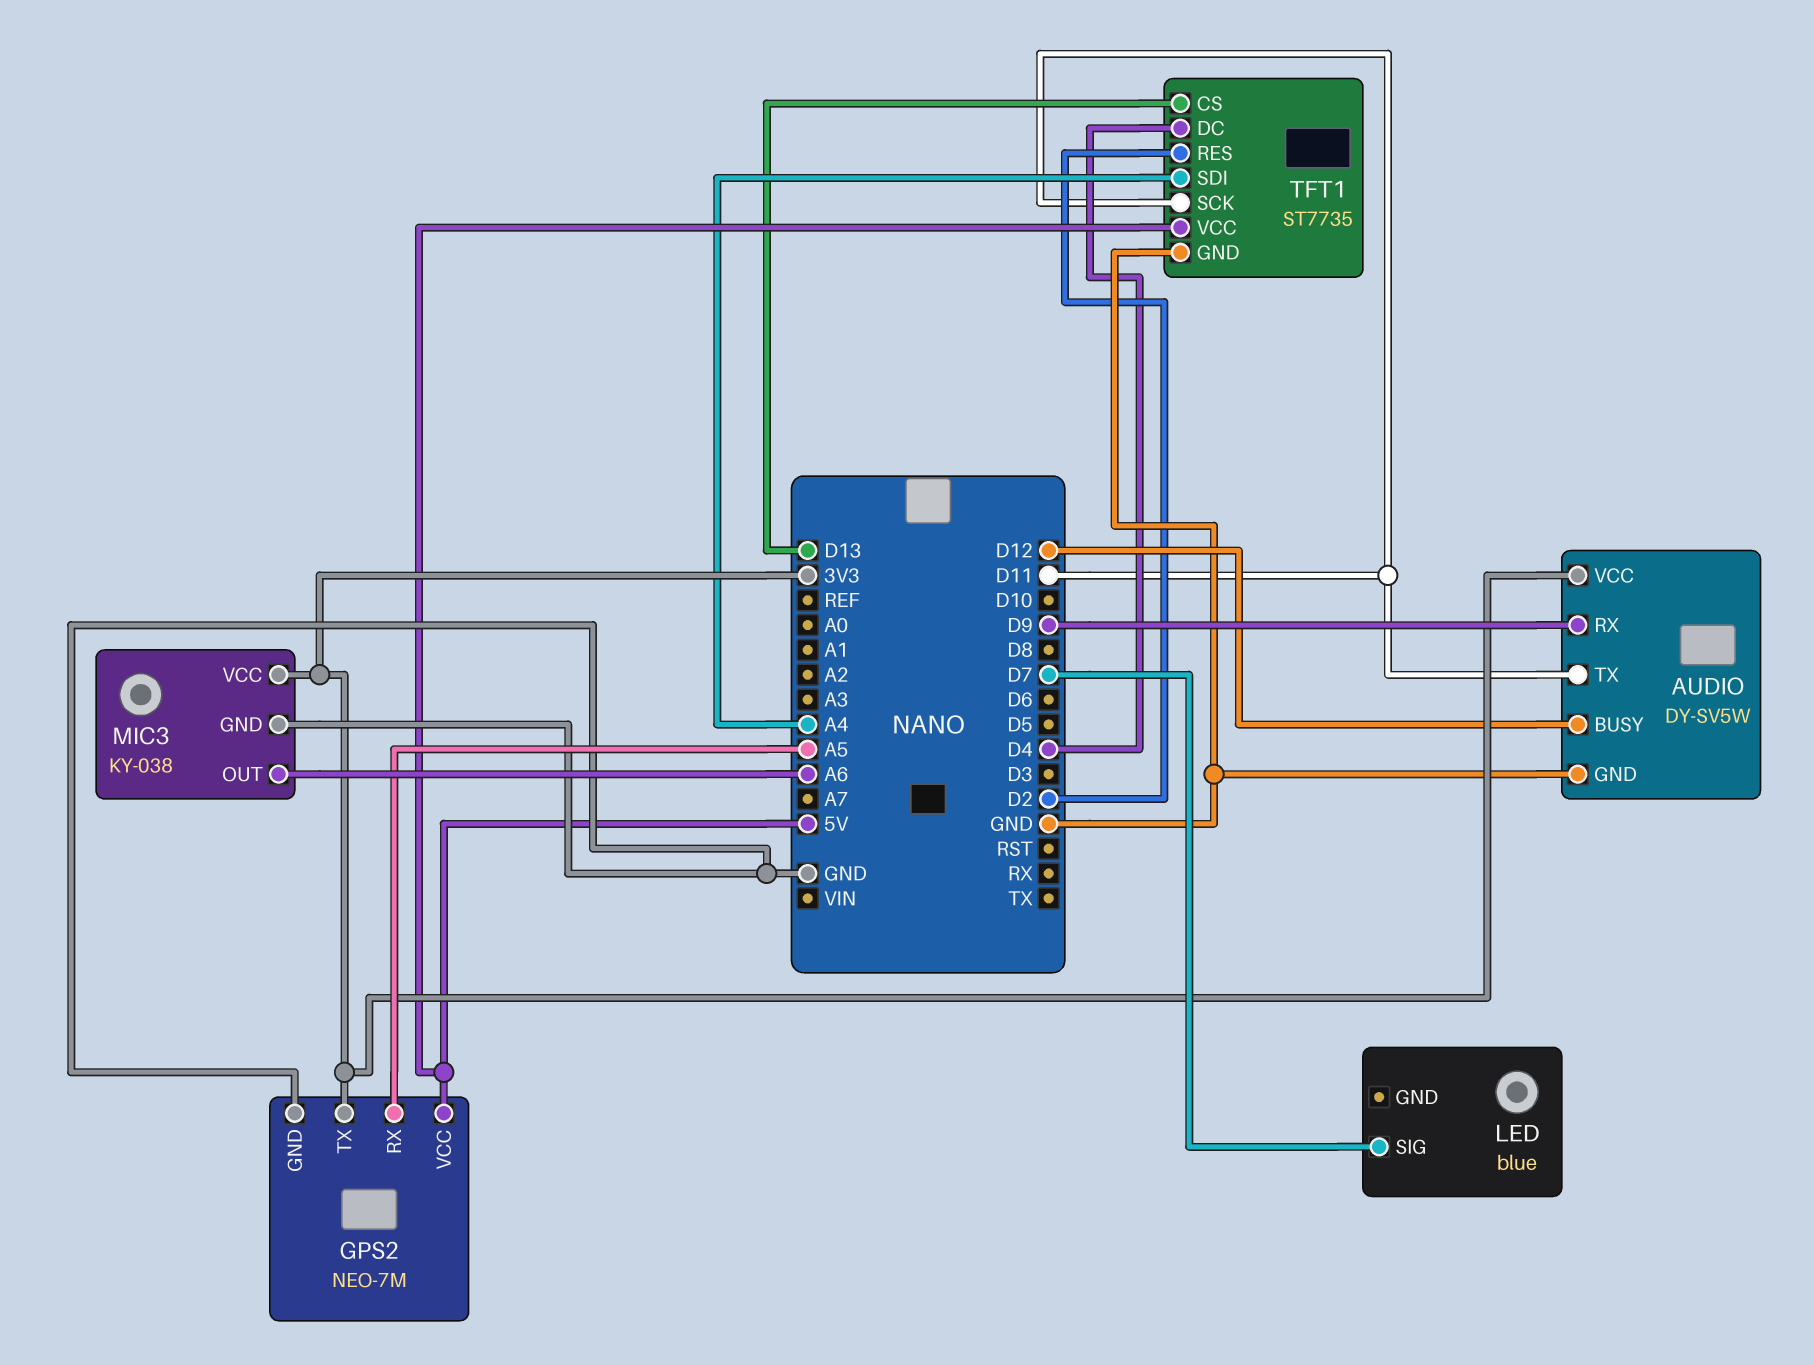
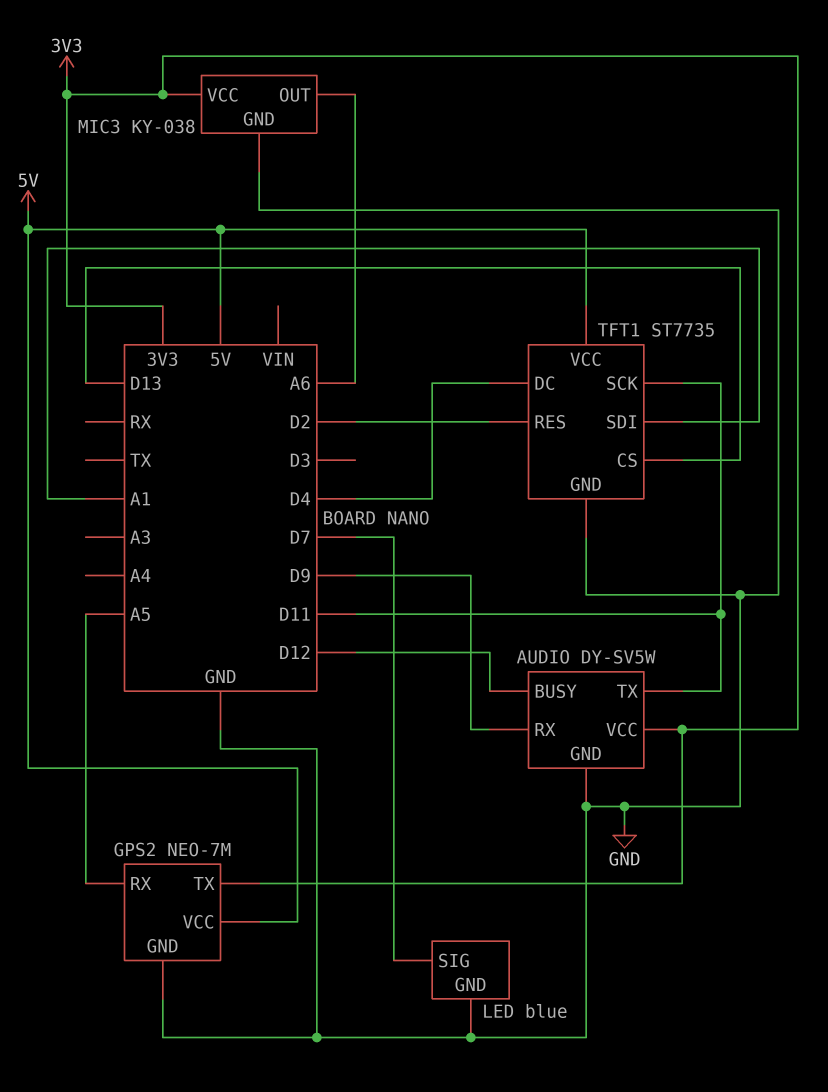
LED pin GND: none -> GND
TFT1 pin SDI: A4 -> A1

